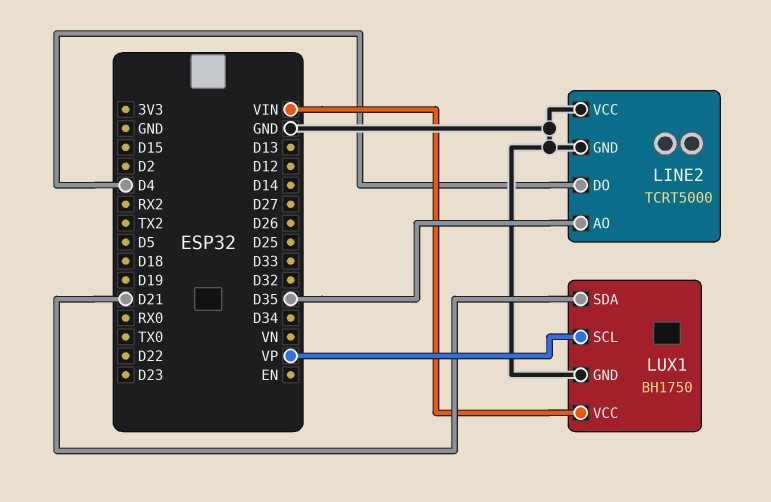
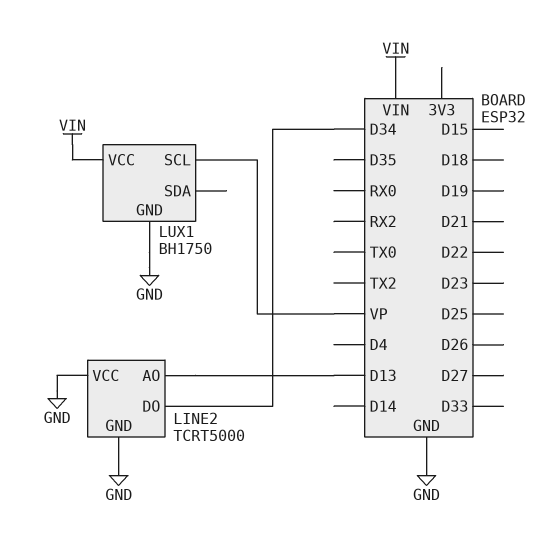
LINE2 pin AO: D35 -> D13
LINE2 pin DO: D4 -> D34
LUX1 pin SDA: D21 -> none

